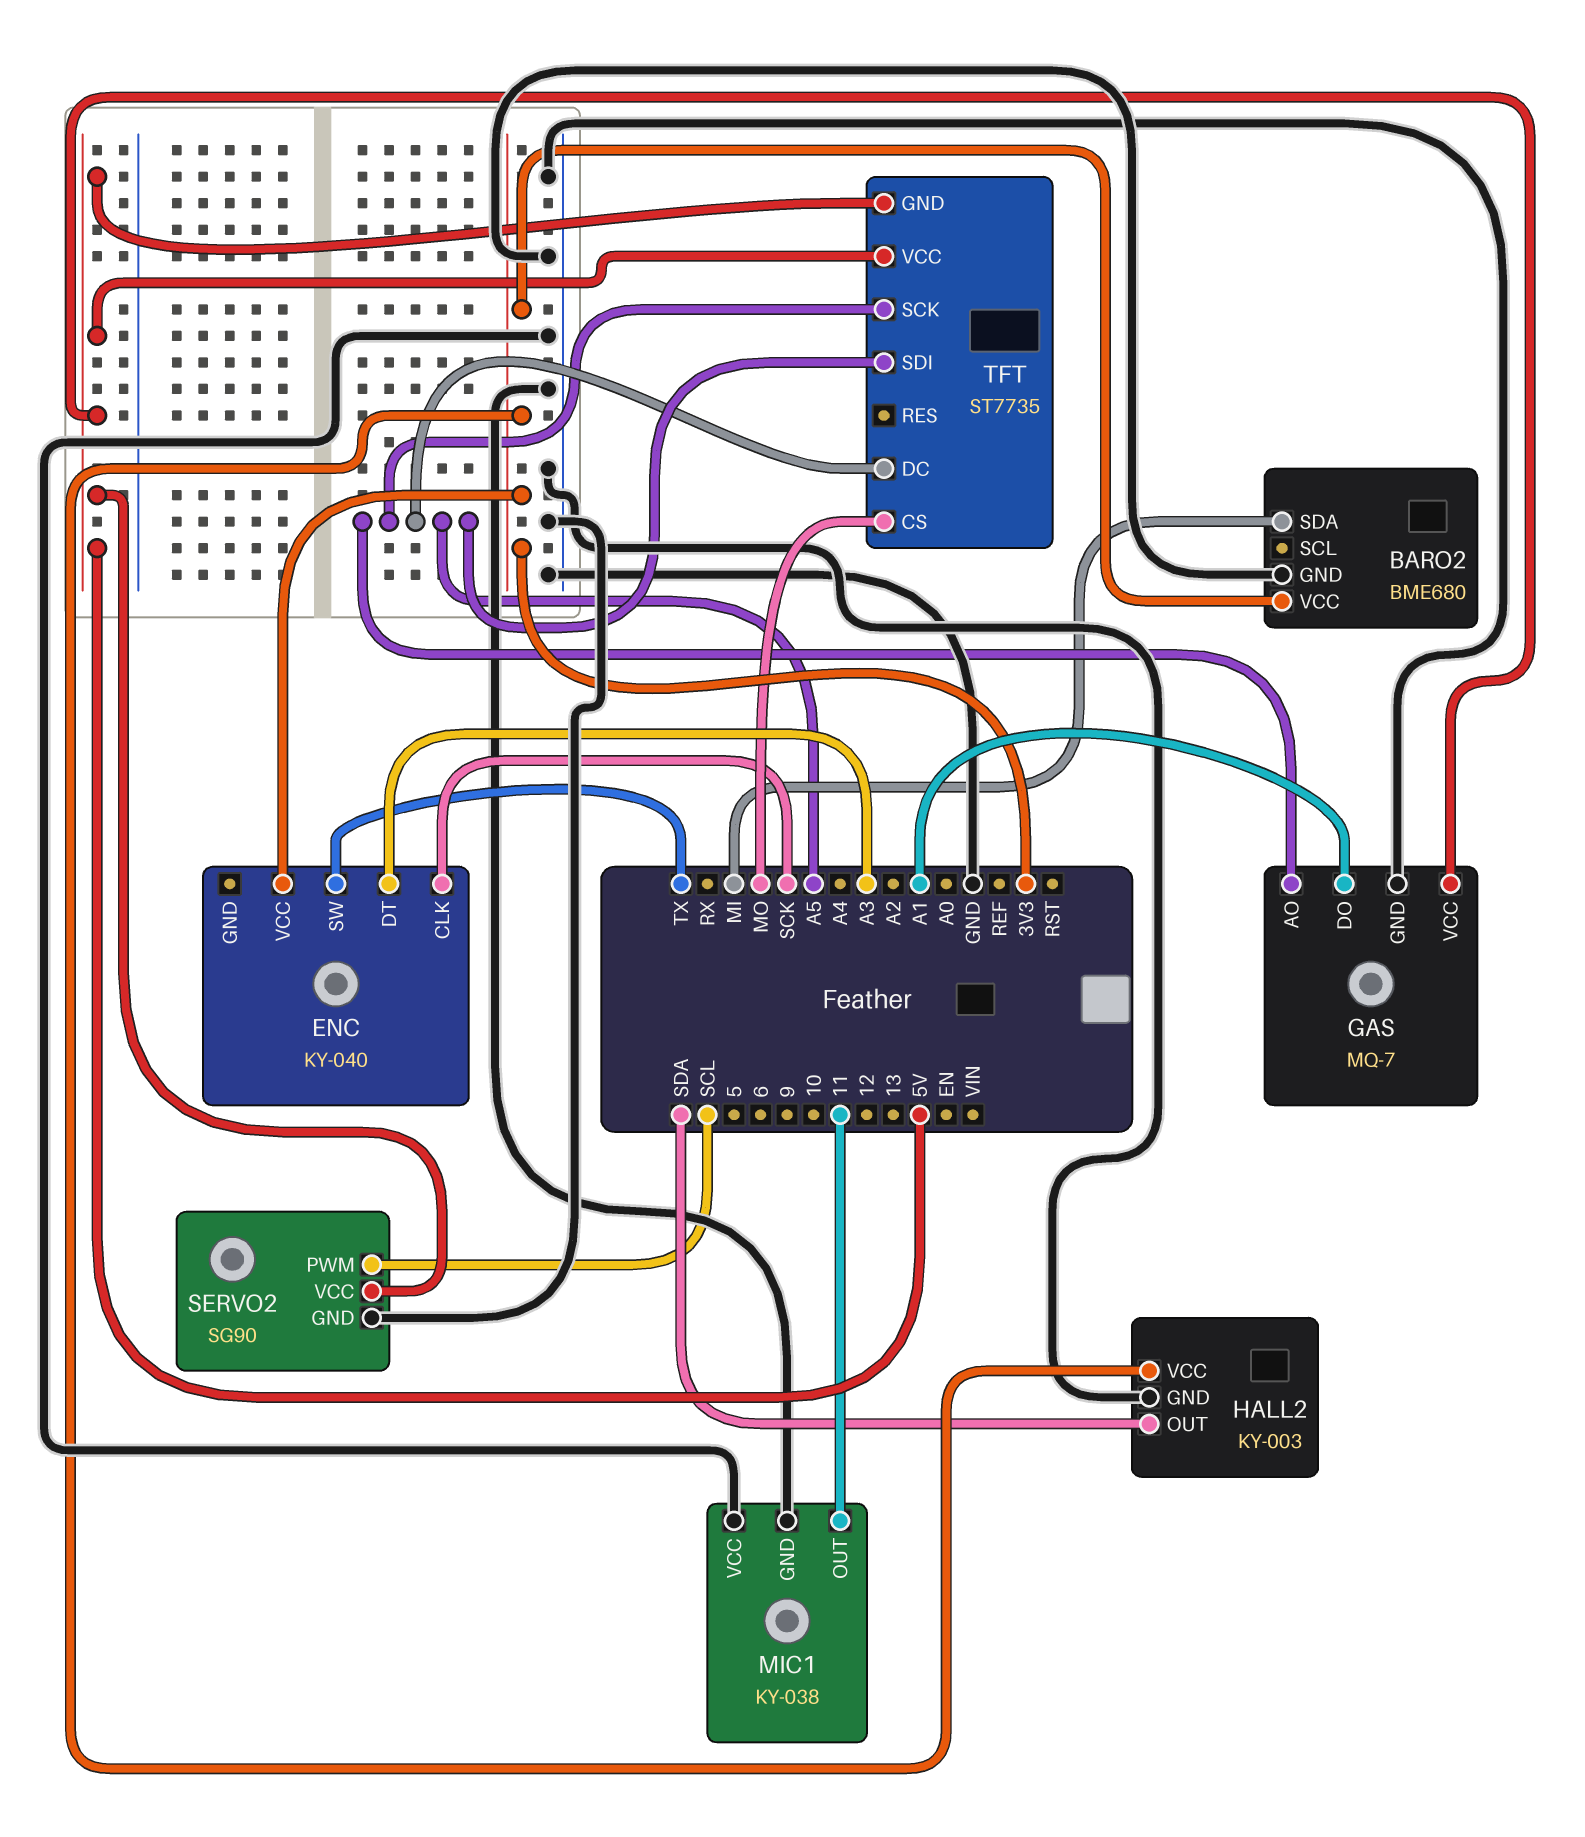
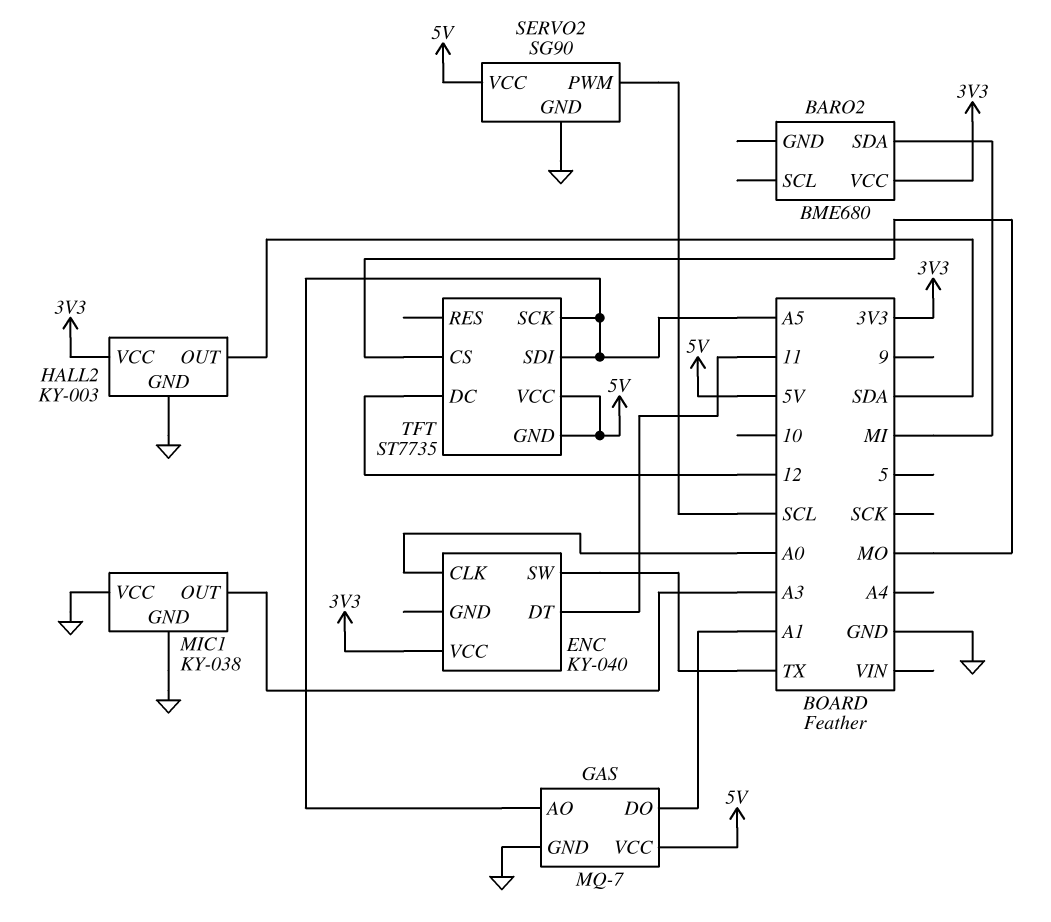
BARO2 pin GND: GND -> none
ENC pin CLK: SCK -> A0
ENC pin DT: A3 -> 11
MIC1 pin OUT: 11 -> A3
TFT pin DC: A5 -> 12

